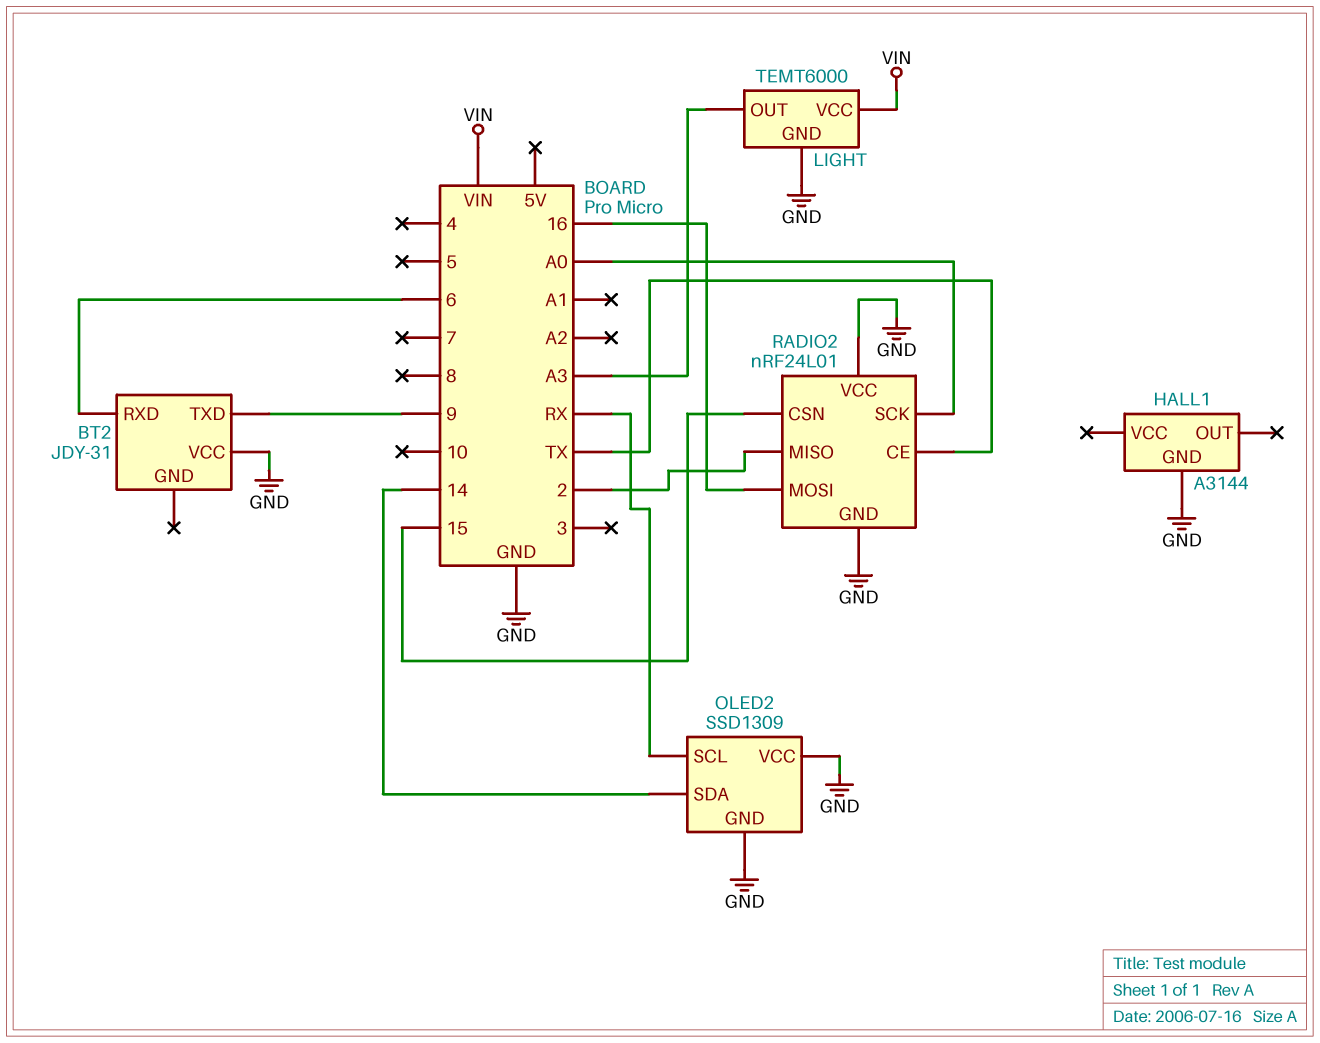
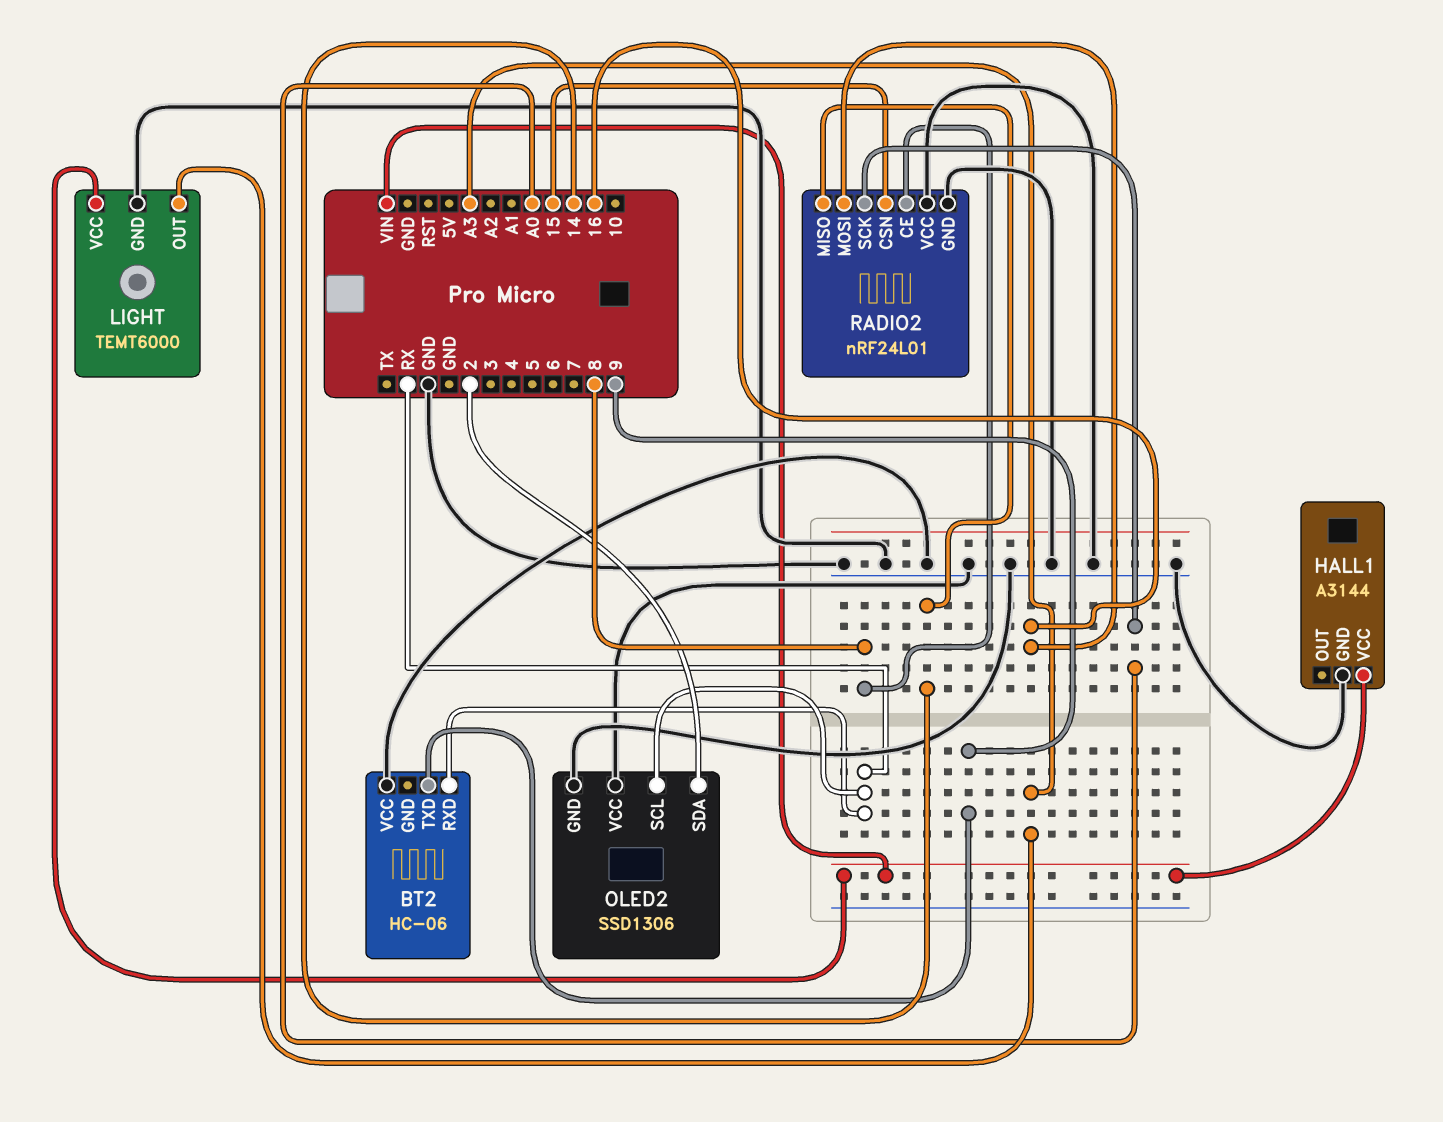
BT2: JDY-31 -> HC-06
BT2 pin RXD: 6 -> RX
HALL1 pin VCC: none -> VIN
OLED2: SSD1309 -> SSD1306
OLED2 pin SDA: 14 -> 2
RADIO2 pin CE: TX -> 8
RADIO2 pin MISO: 2 -> 14

